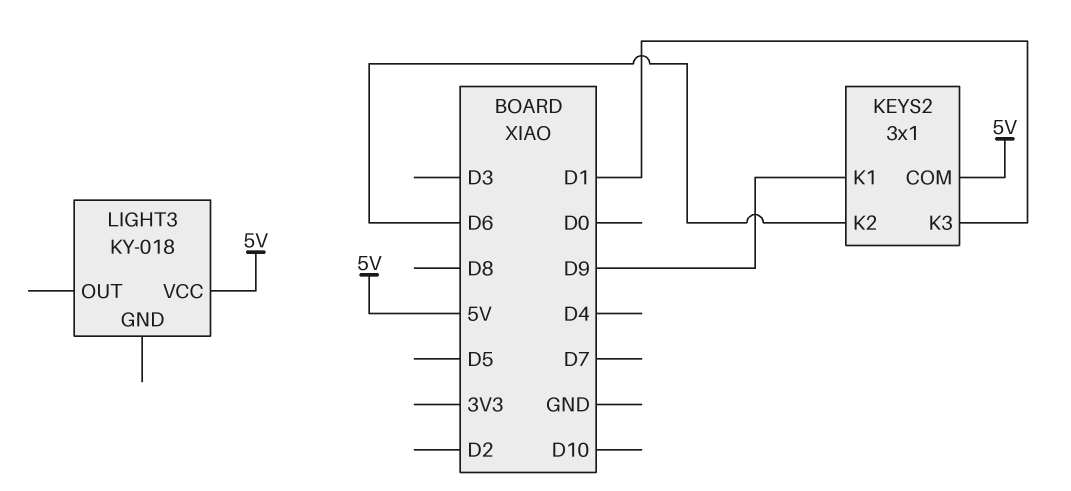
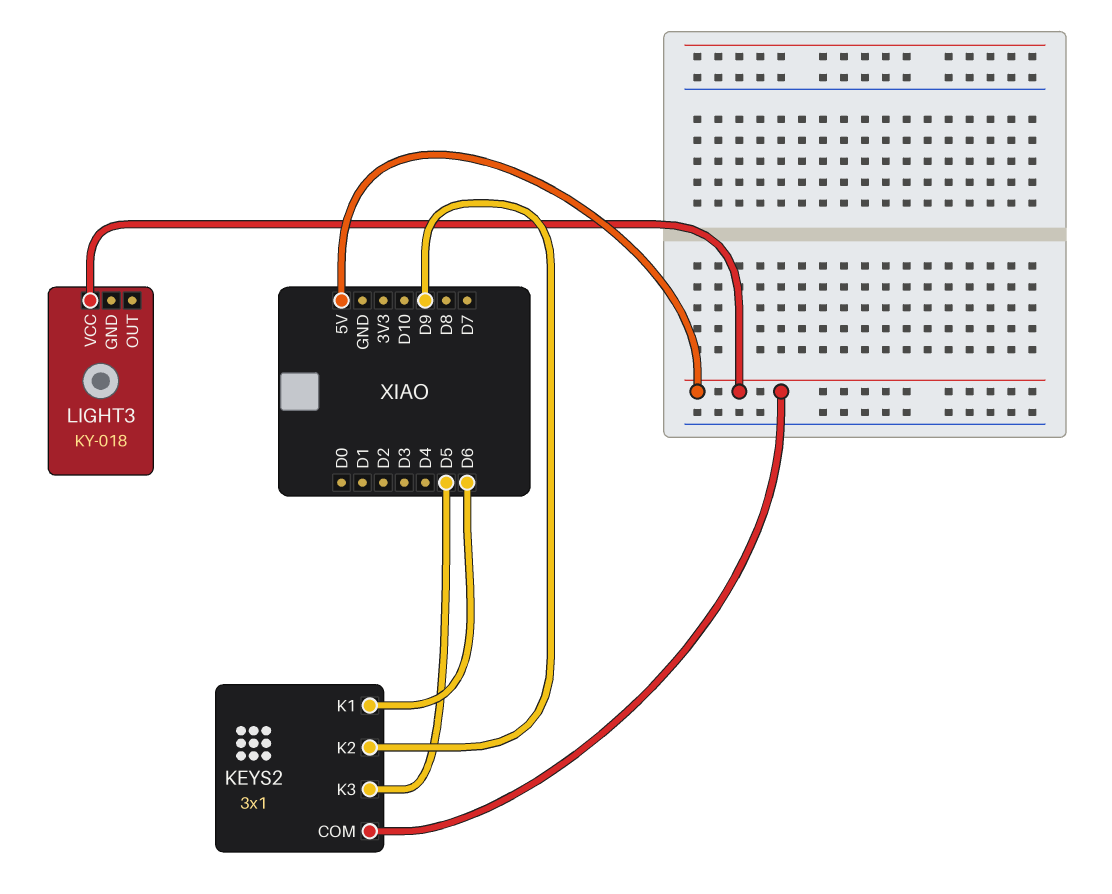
KEYS2 pin K1: D9 -> D6
KEYS2 pin K2: D6 -> D9
KEYS2 pin K3: D1 -> D5

